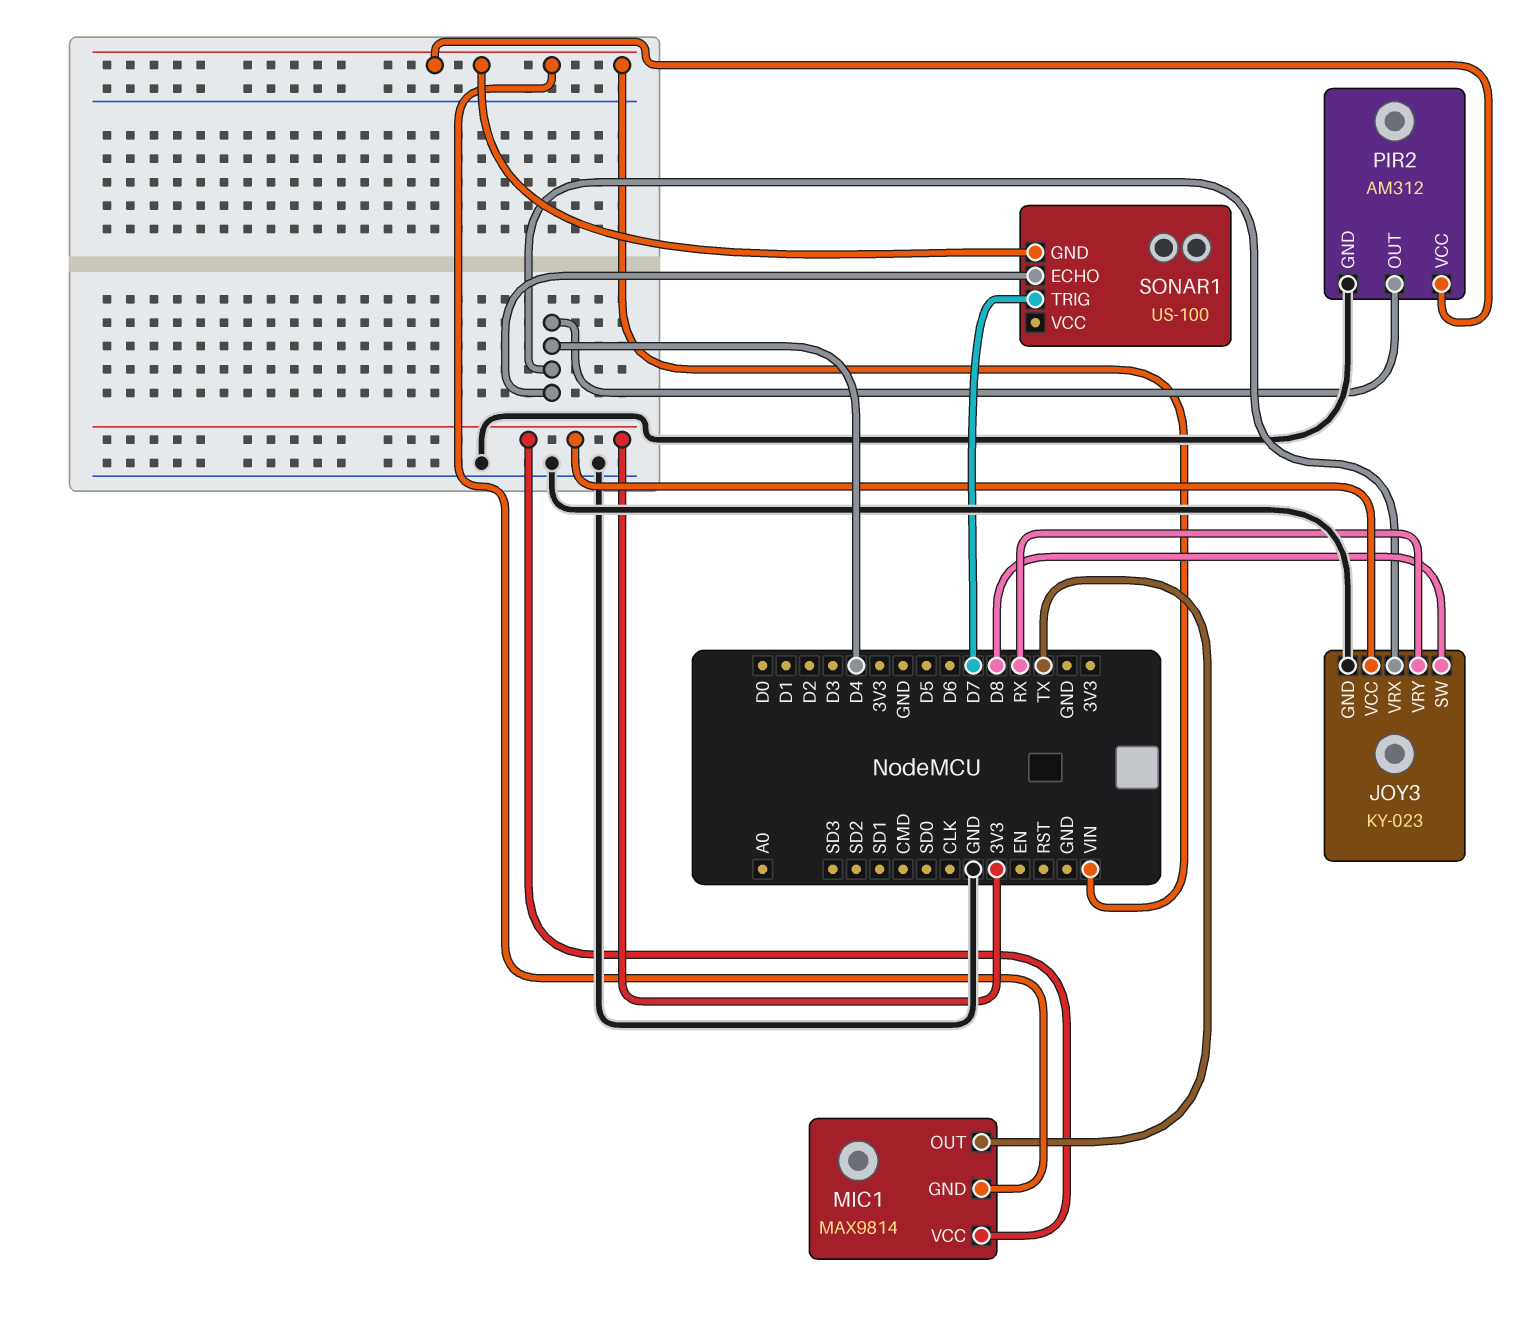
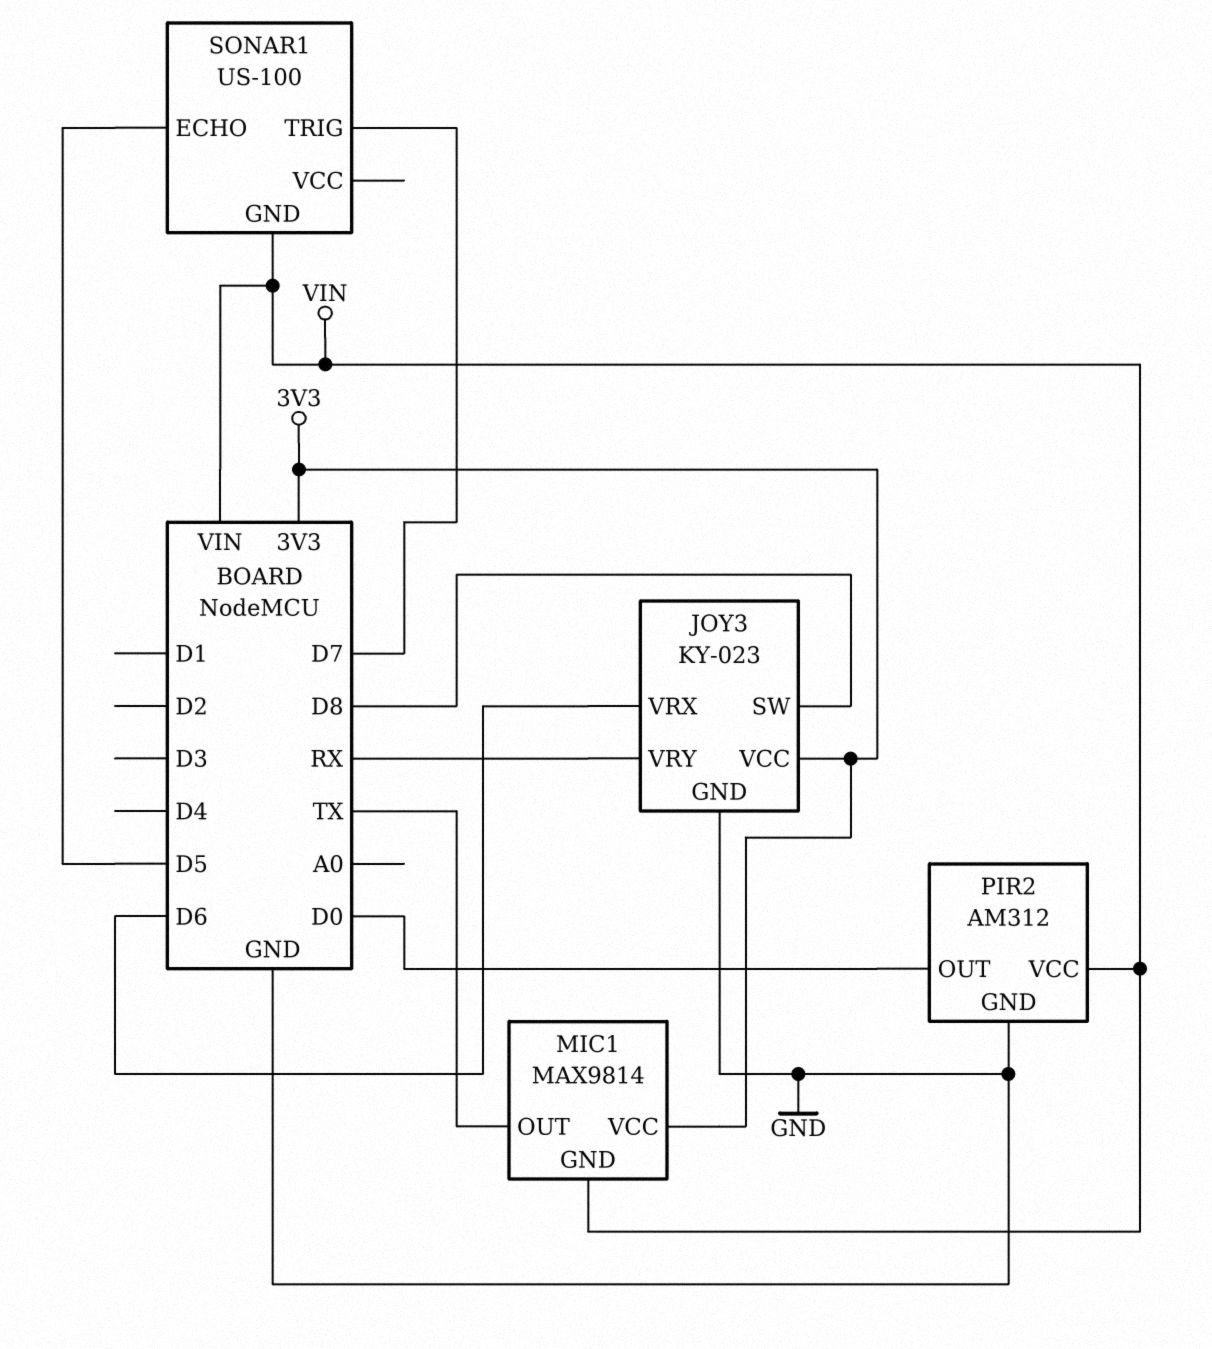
JOY3 pin VRX: D4 -> D6
PIR2 pin OUT: D4 -> D0
SONAR1 pin ECHO: D4 -> D5

